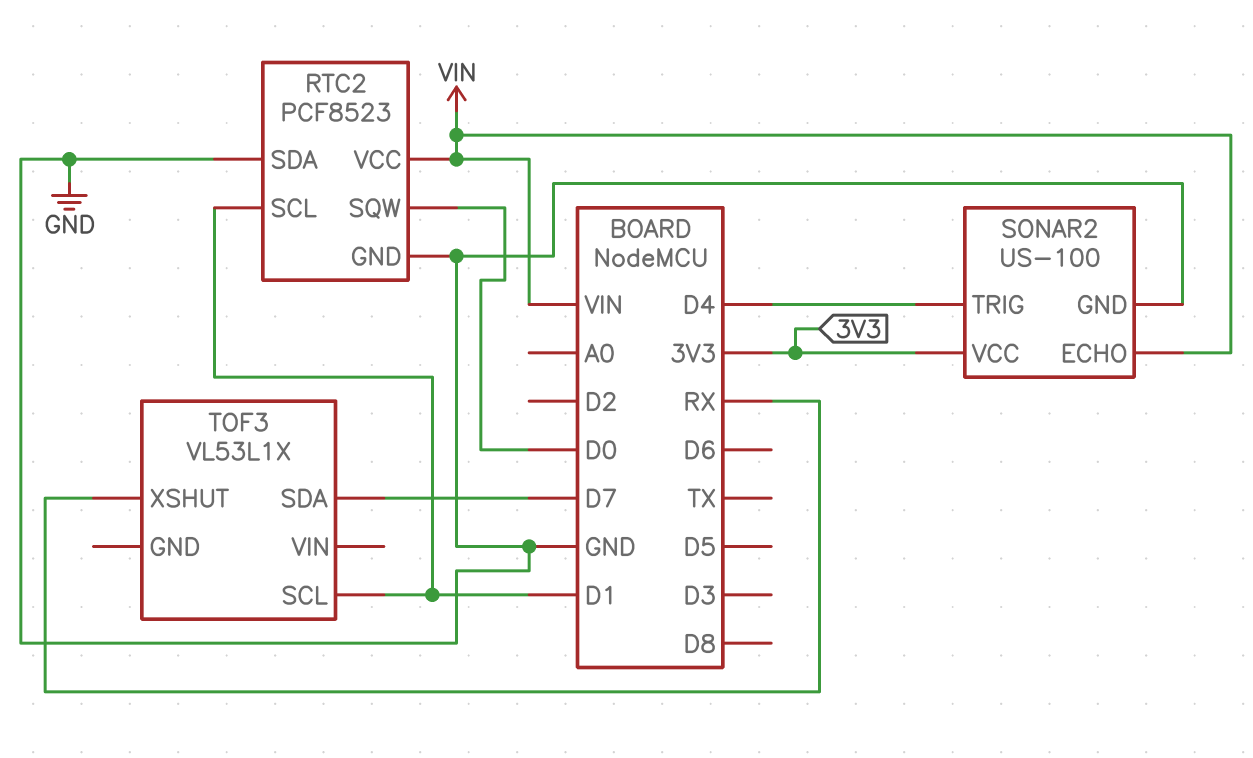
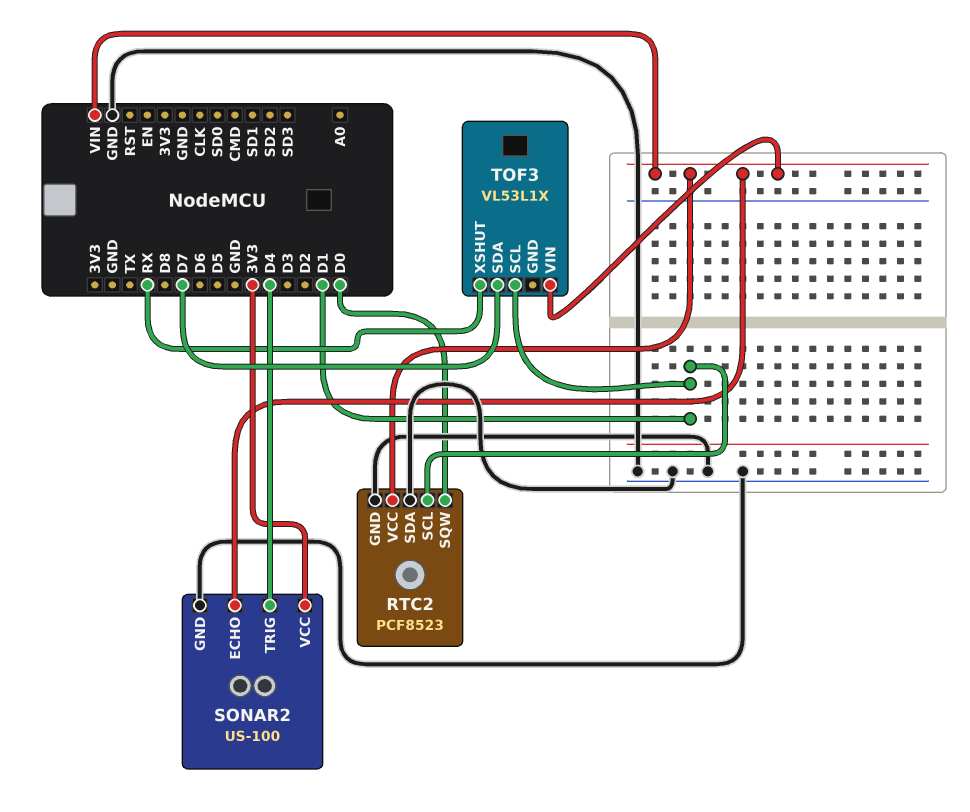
TOF3 pin VIN: none -> VIN

